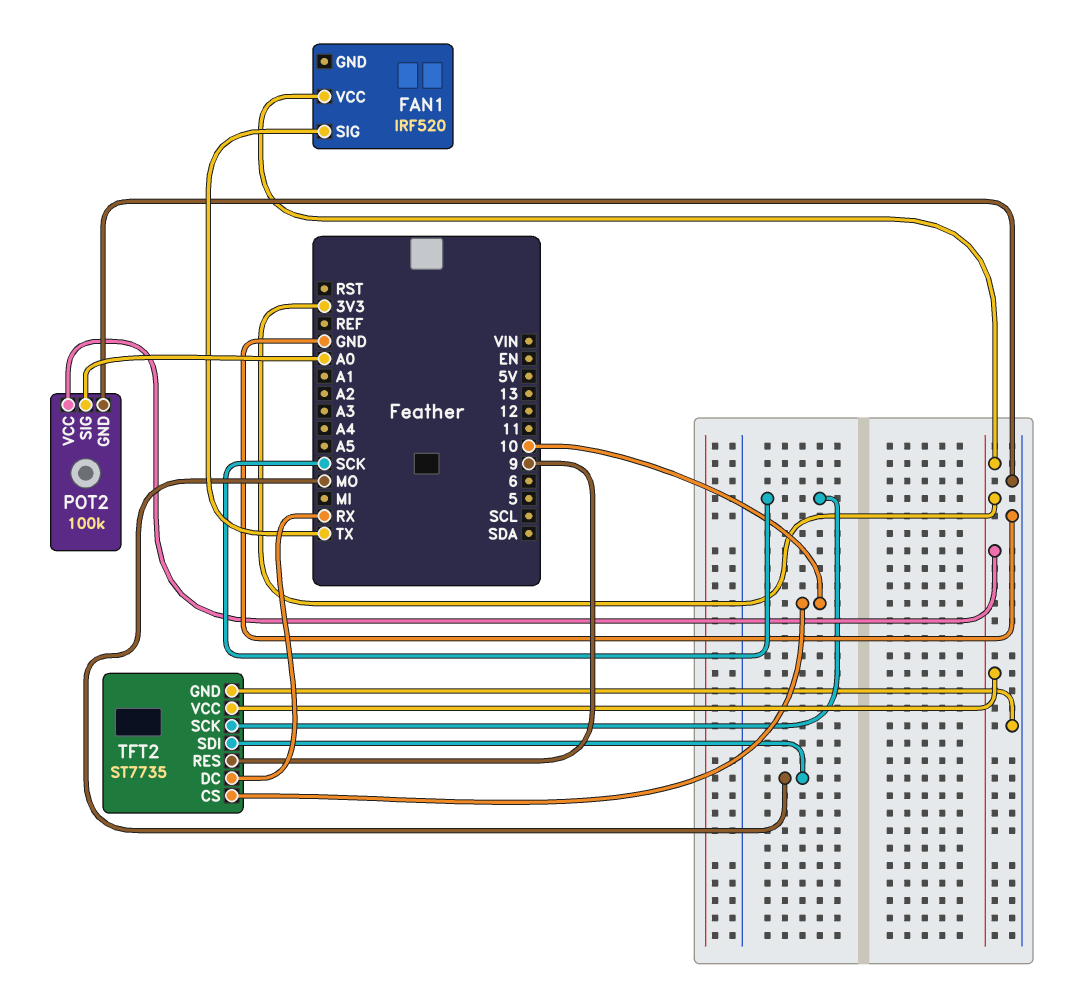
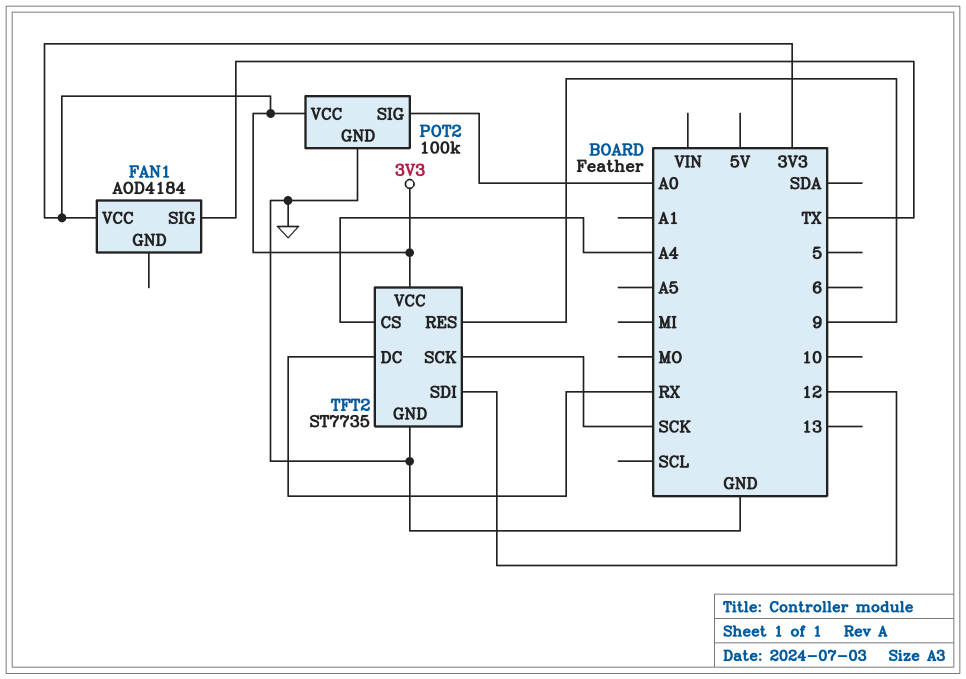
FAN1: IRF520 -> AOD4184
TFT2 pin CS: 10 -> A4
TFT2 pin SDI: MO -> 12

